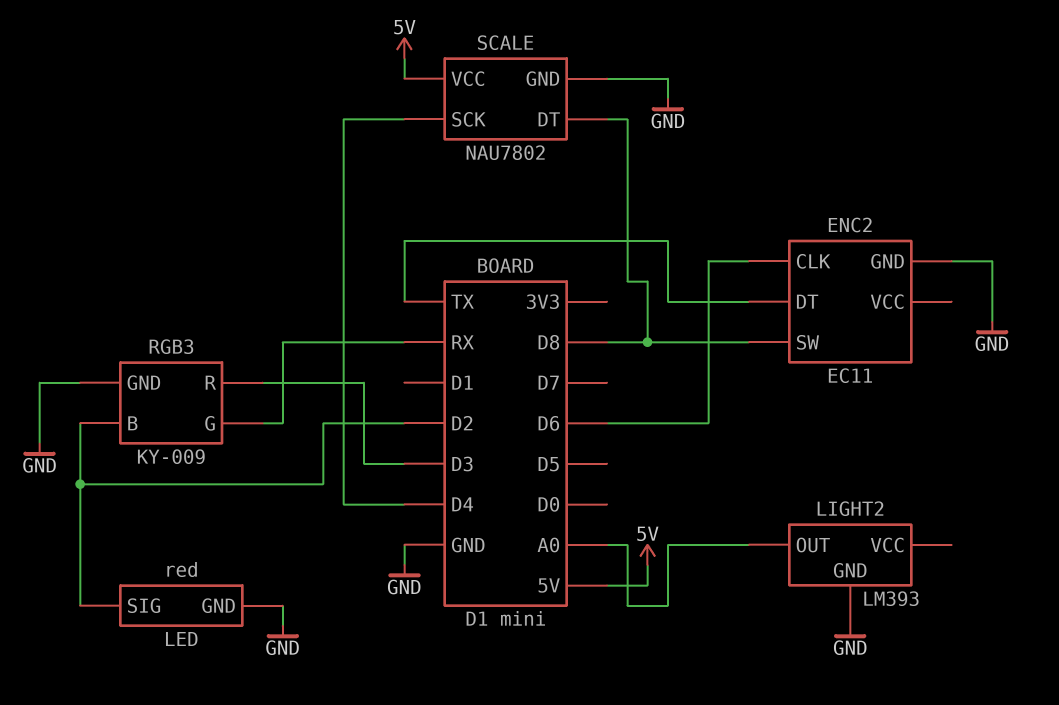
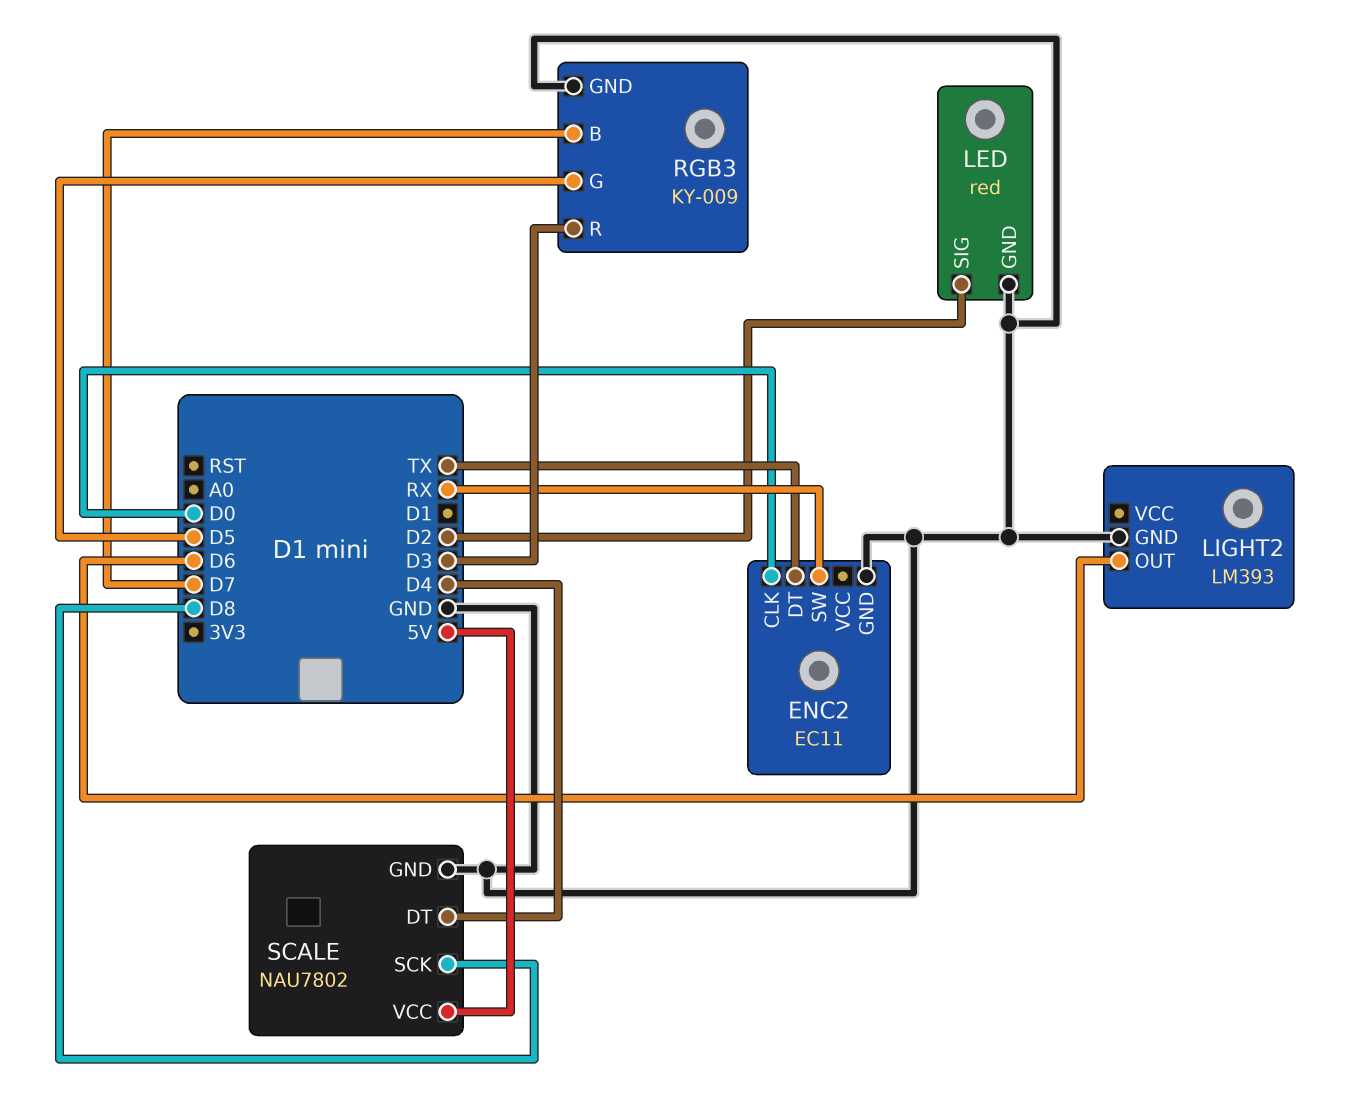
ENC2 pin CLK: D6 -> D0
ENC2 pin SW: D8 -> RX
LIGHT2 pin OUT: A0 -> D6
RGB3 pin B: D2 -> D7
RGB3 pin G: RX -> D5
SCALE pin DT: D8 -> D4
SCALE pin SCK: D4 -> D8

